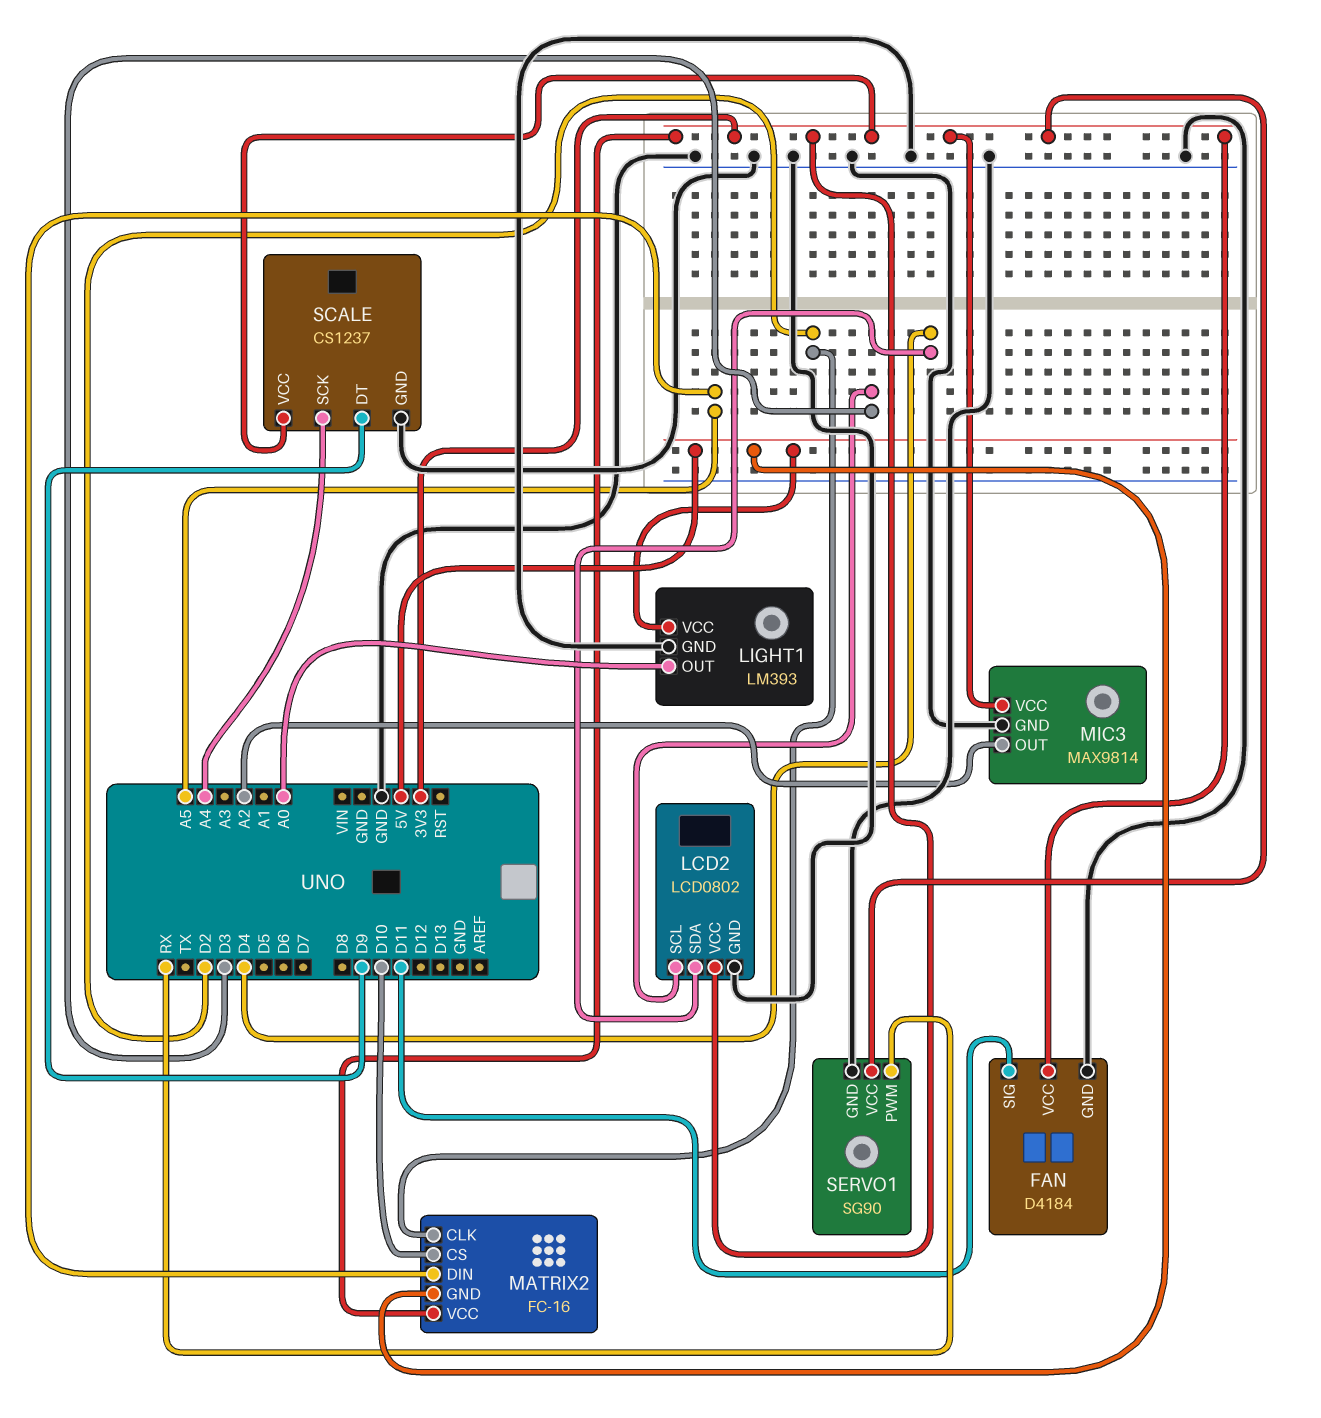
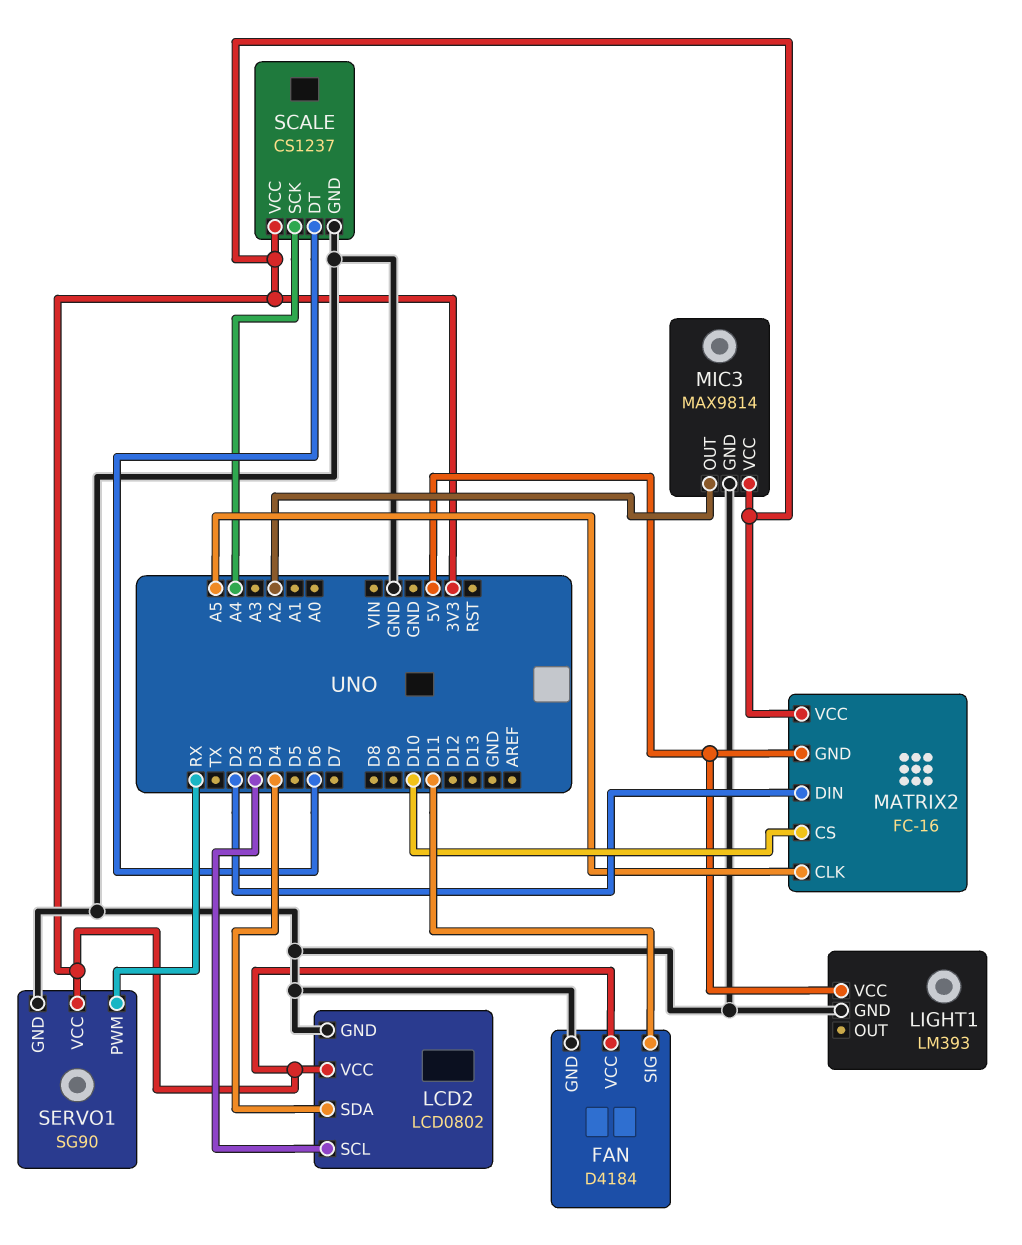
LIGHT1 pin OUT: A0 -> none
MATRIX2 pin CLK: D2 -> A5
MATRIX2 pin DIN: A5 -> D2
SCALE pin DT: D9 -> D6

